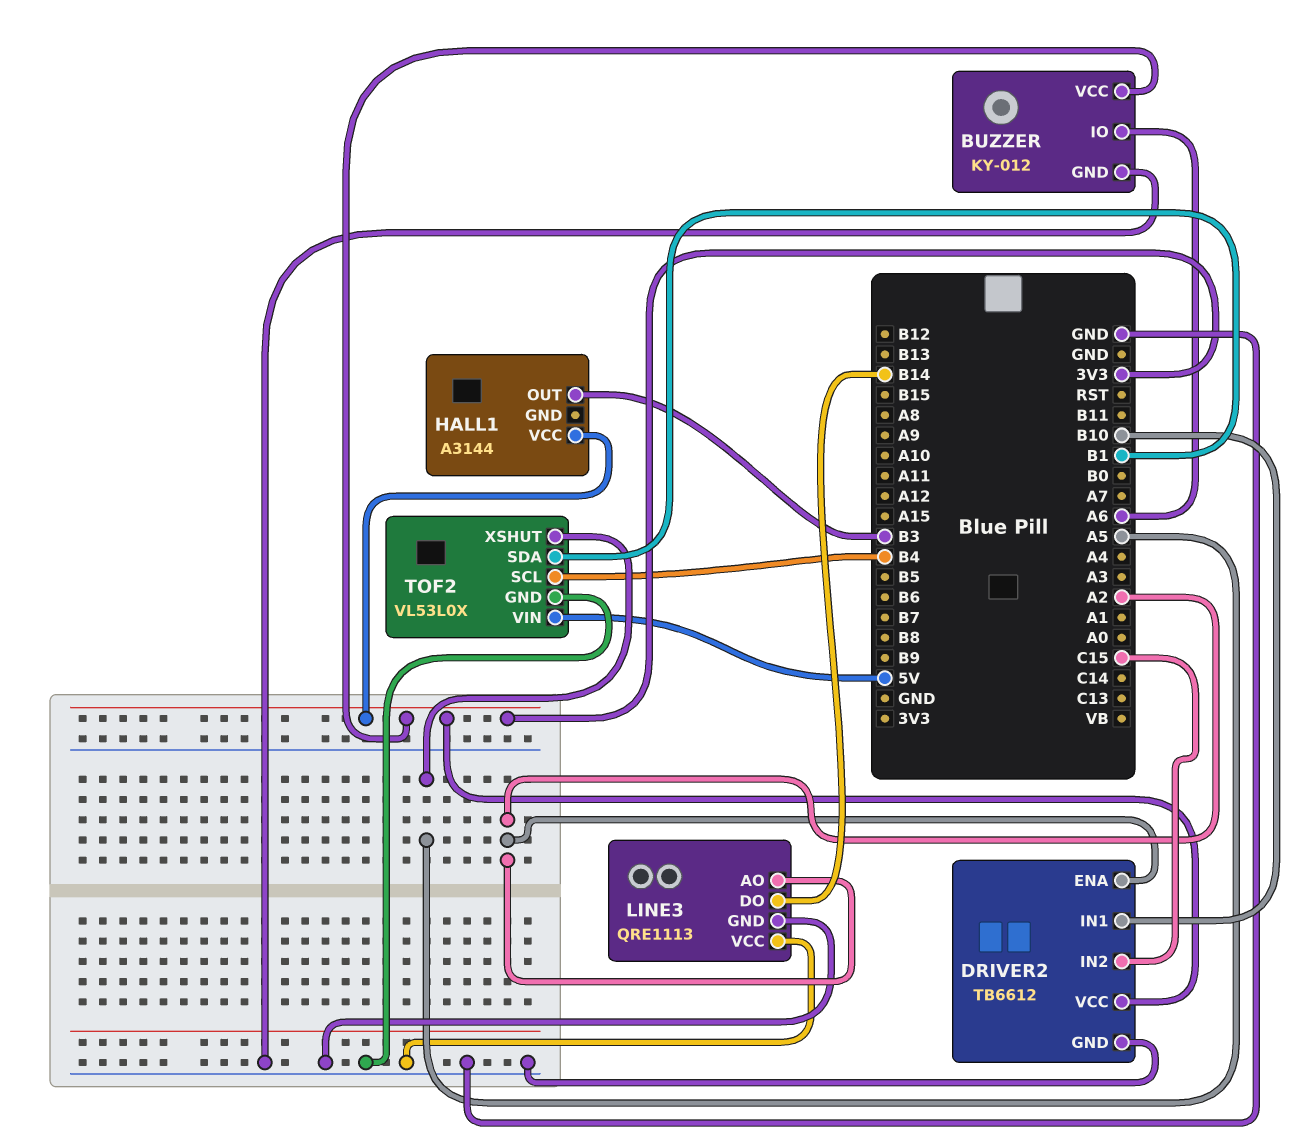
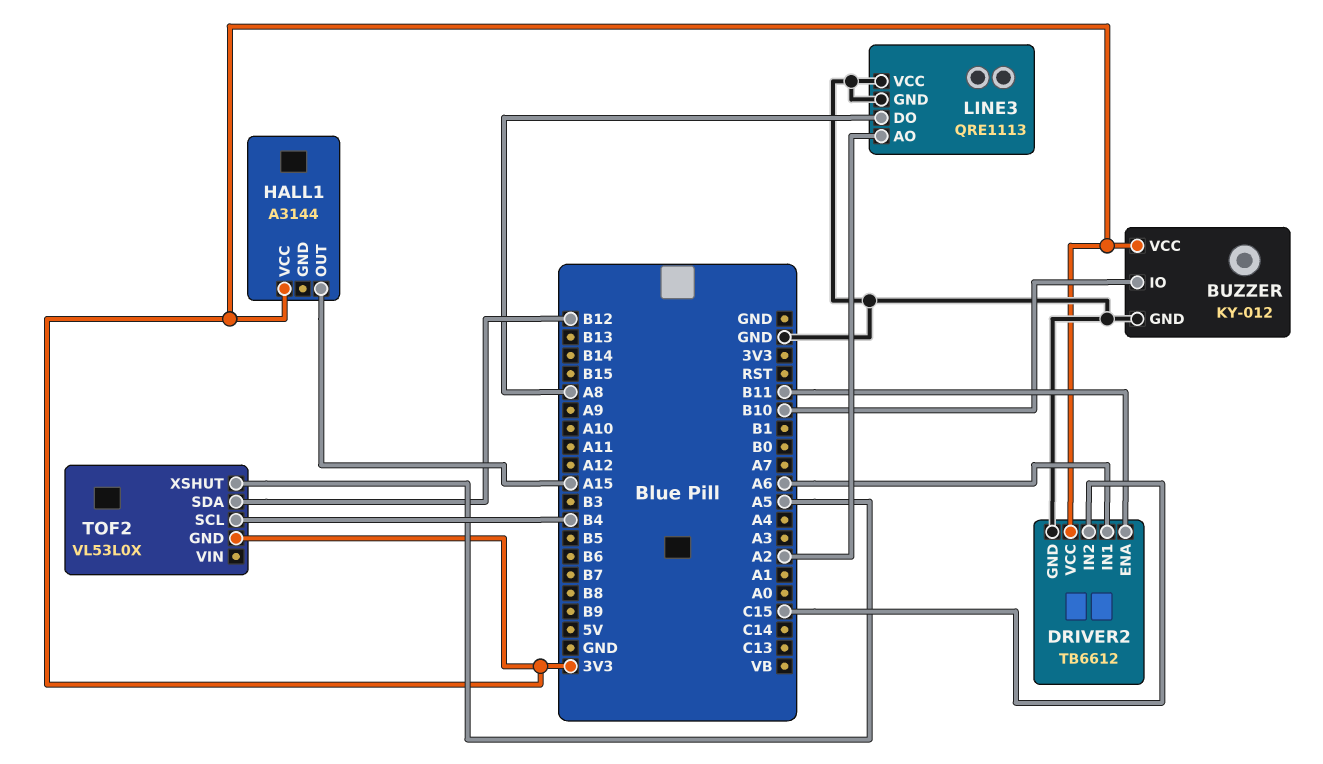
BUZZER pin IO: A6 -> B10
DRIVER2 pin ENA: A2 -> B11
DRIVER2 pin IN1: B10 -> A6
HALL1 pin OUT: B3 -> A15
LINE3 pin DO: B14 -> A8
TOF2 pin GND: GND -> 3V3
TOF2 pin SDA: B1 -> B12
TOF2 pin VIN: 5V -> none

